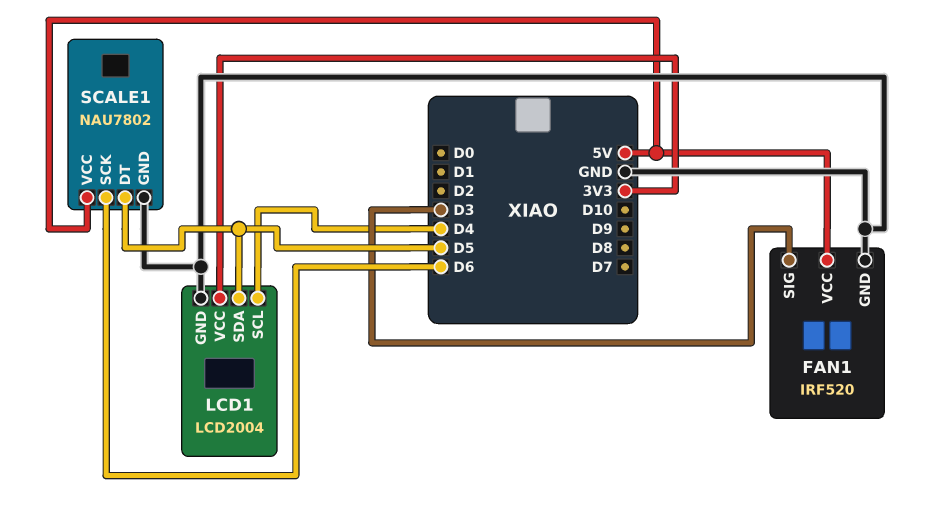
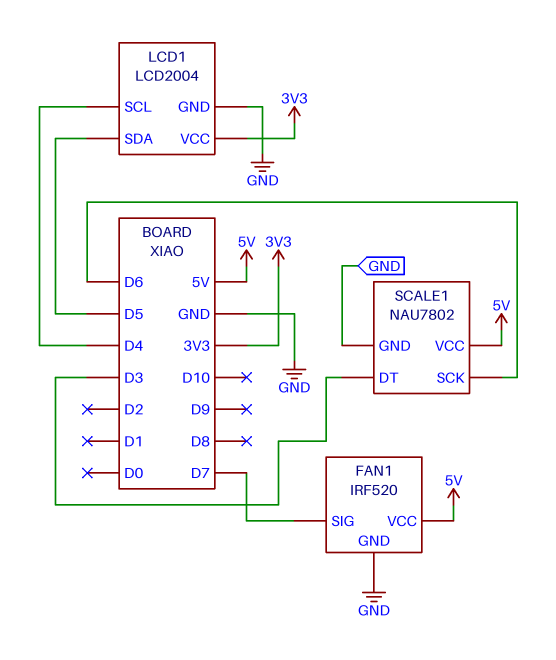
FAN1 pin SIG: D3 -> D7
SCALE1 pin DT: D5 -> D3

